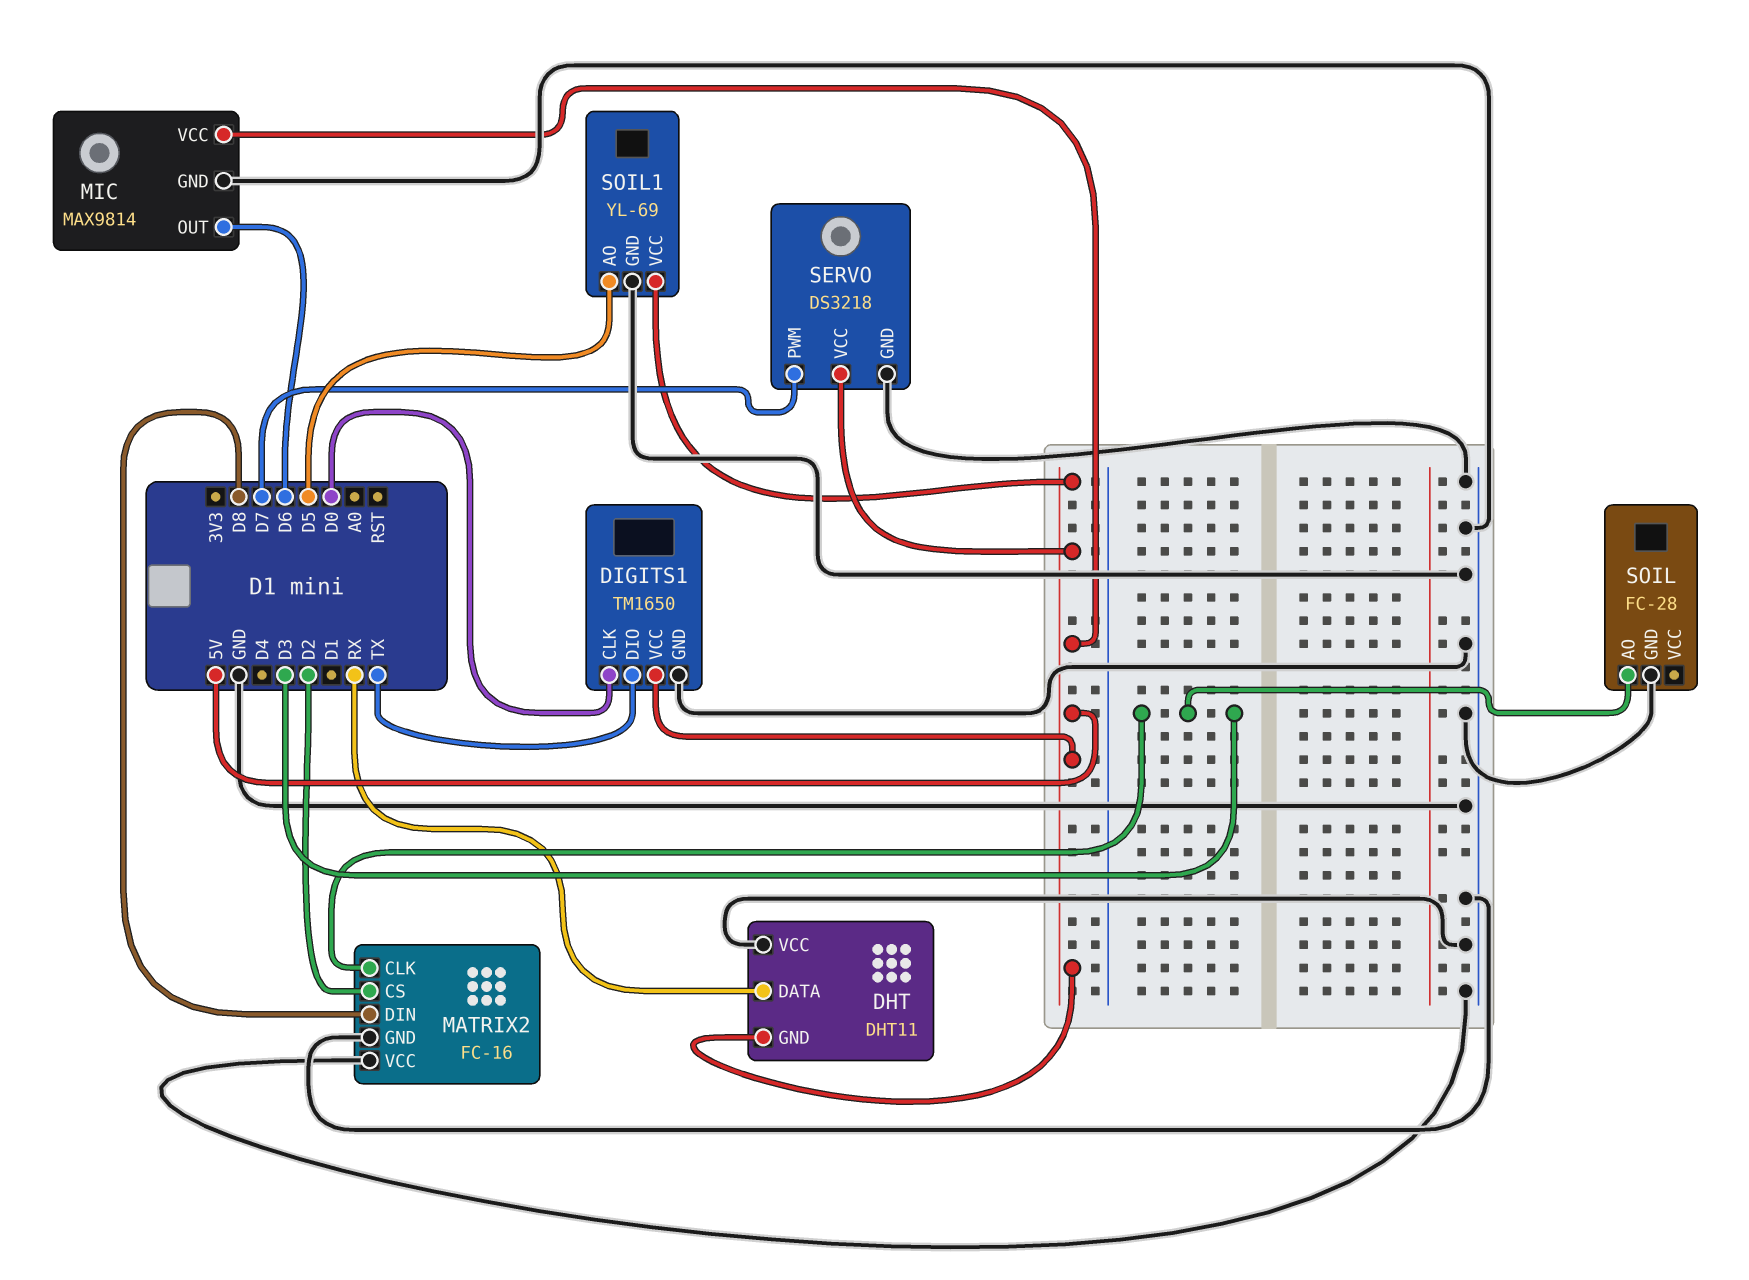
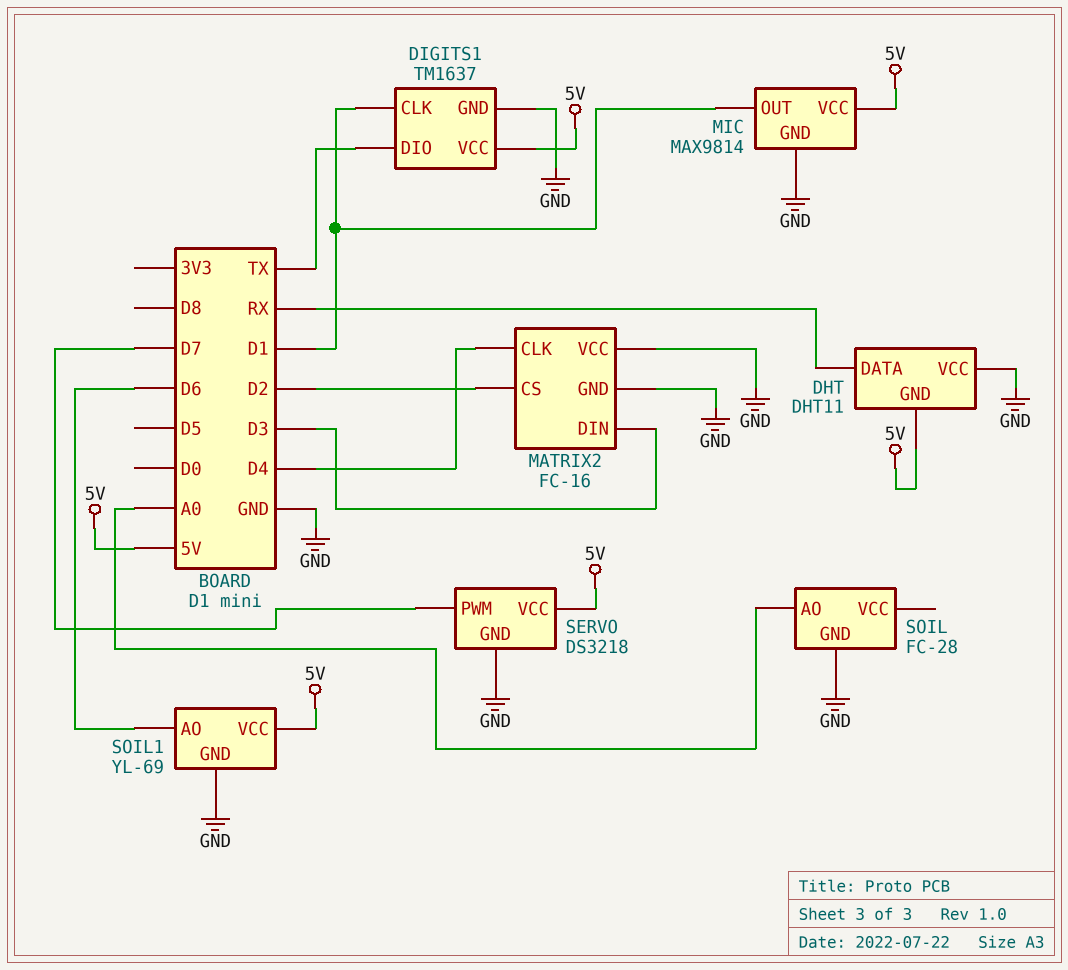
DIGITS1: TM1650 -> TM1637
DIGITS1 pin CLK: D0 -> D1
MATRIX2 pin CLK: D3 -> D4
MATRIX2 pin DIN: D8 -> D3
MIC pin OUT: D6 -> D1
SOIL pin AO: D3 -> A0
SOIL1 pin AO: D5 -> D6

